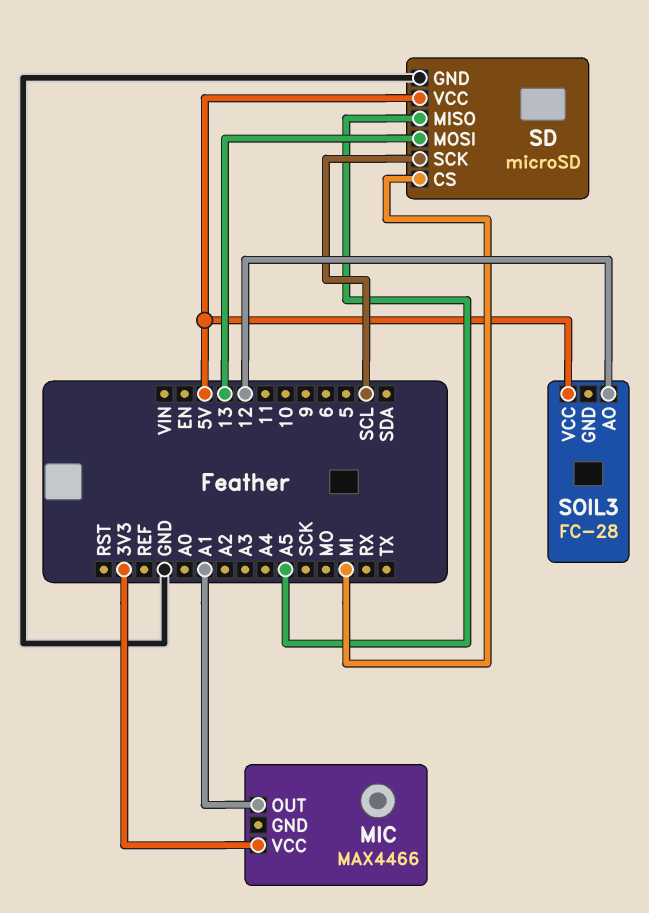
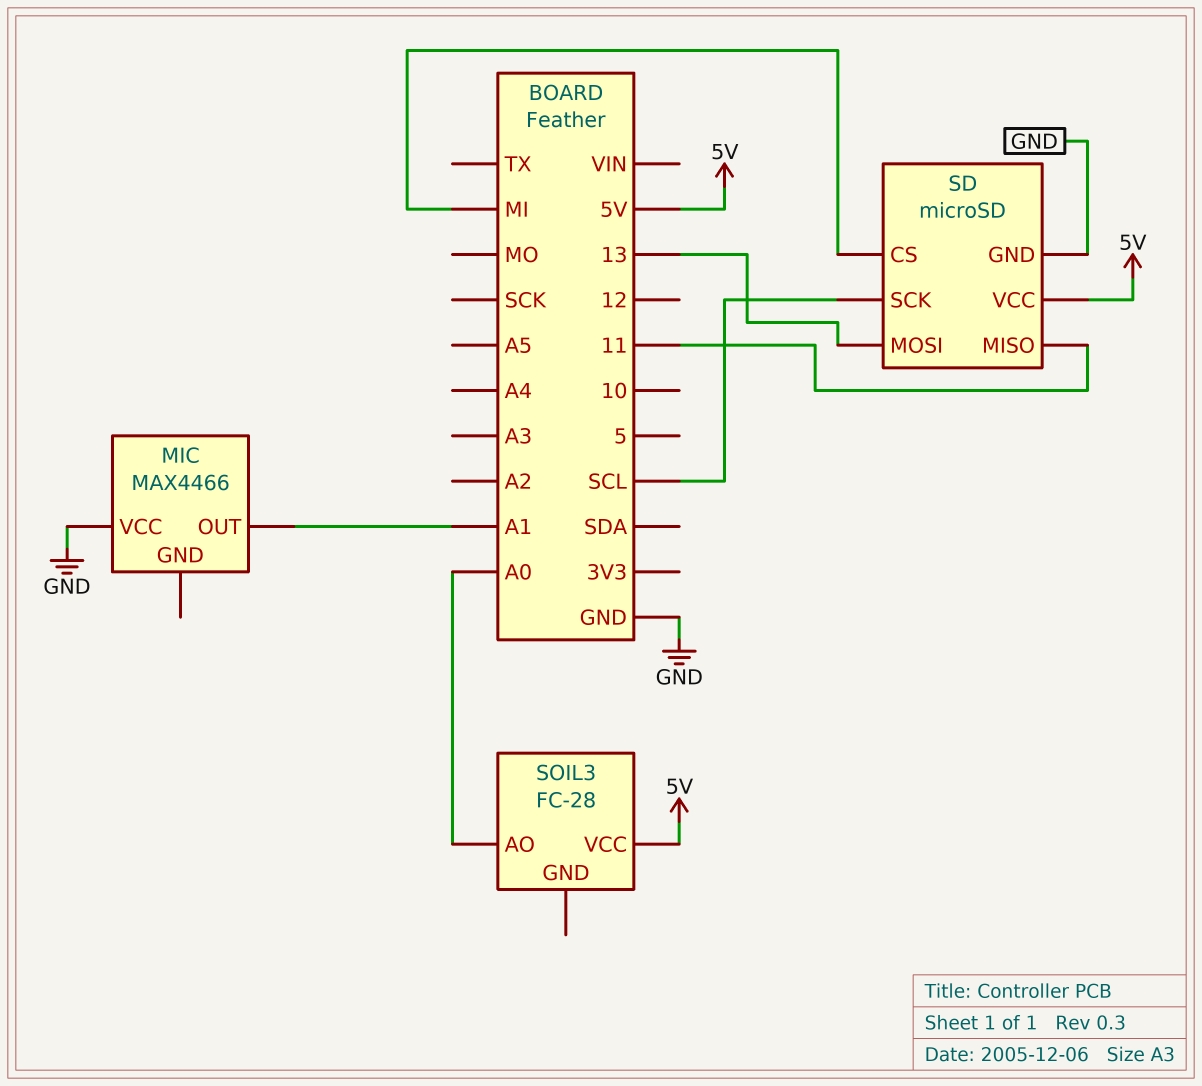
MIC pin VCC: 3V3 -> GND
SD pin MISO: A5 -> 11
SOIL3 pin AO: 12 -> A0

